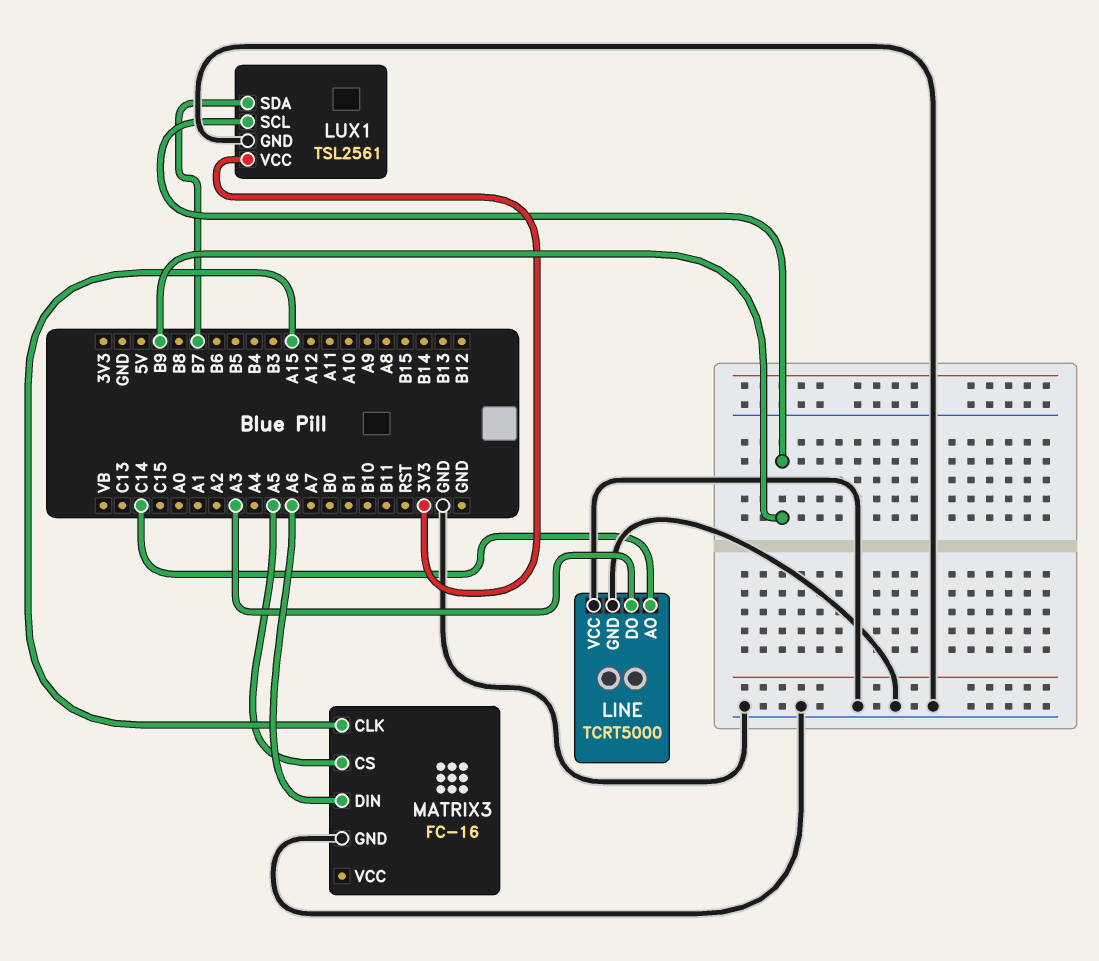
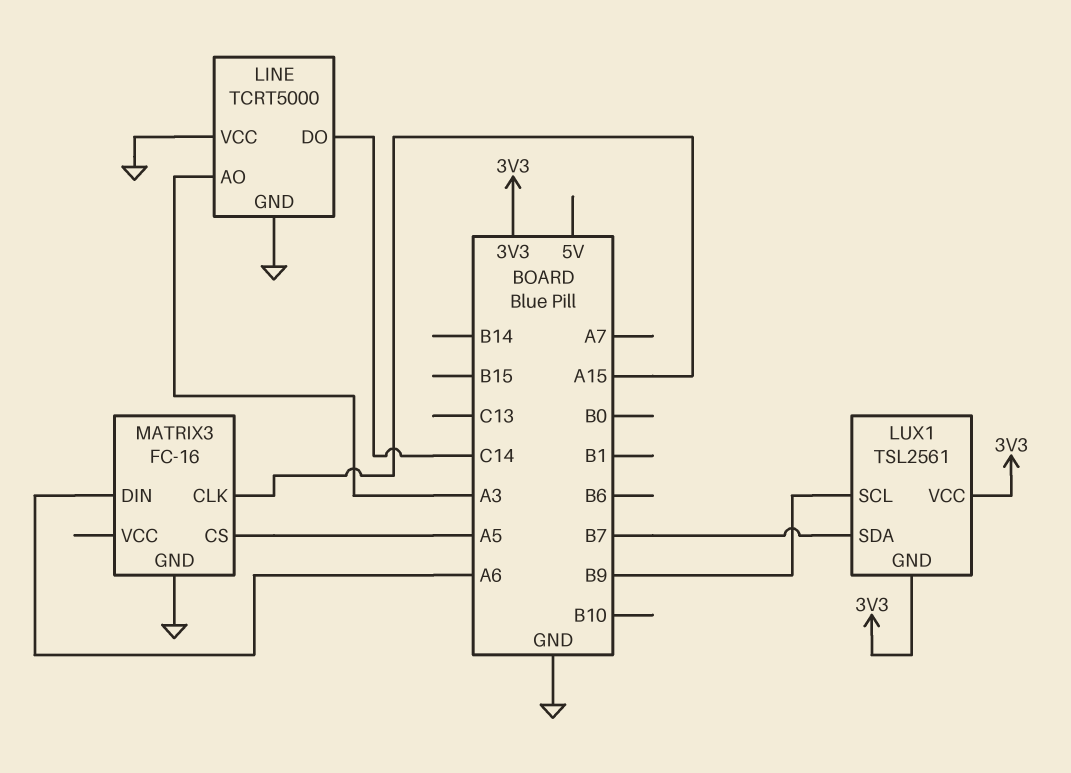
LINE pin AO: C14 -> A3
LINE pin DO: A3 -> C14
LUX1 pin GND: GND -> 3V3

